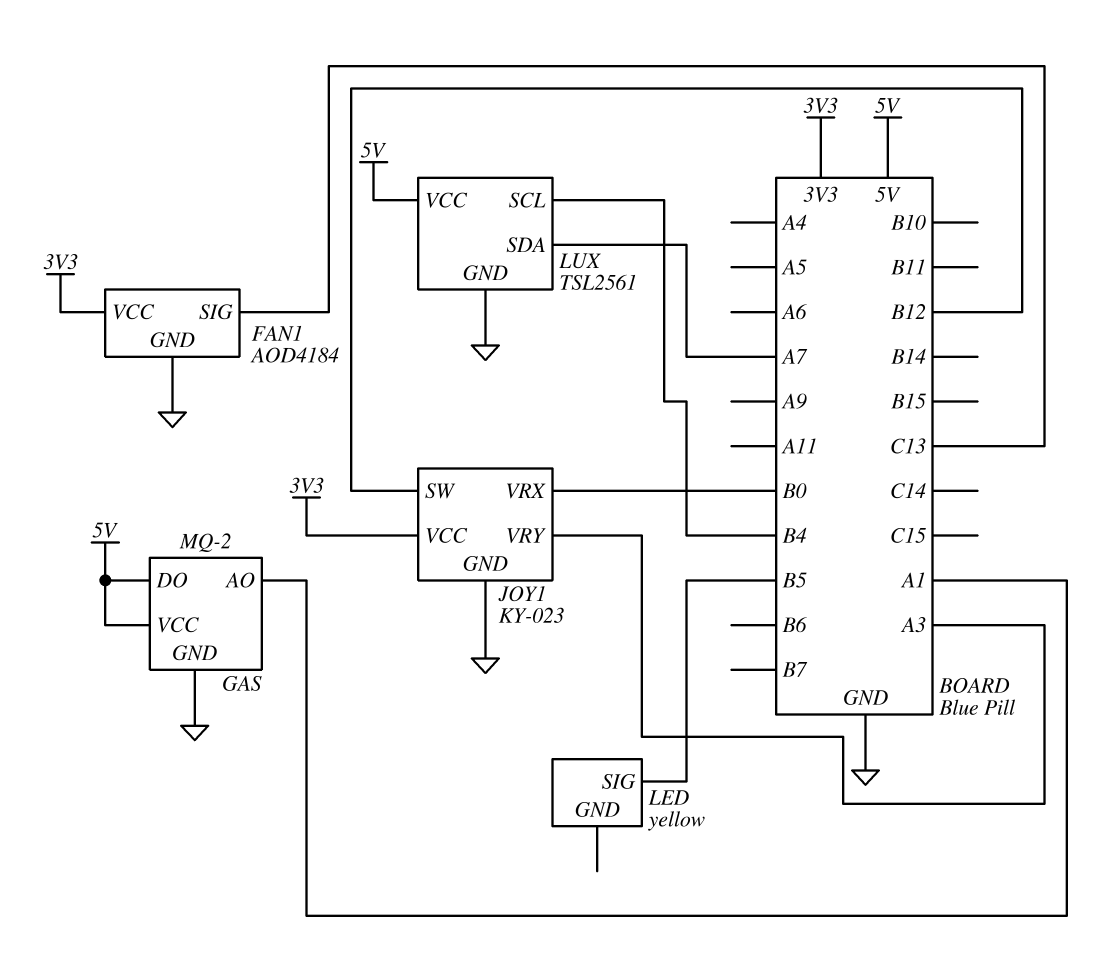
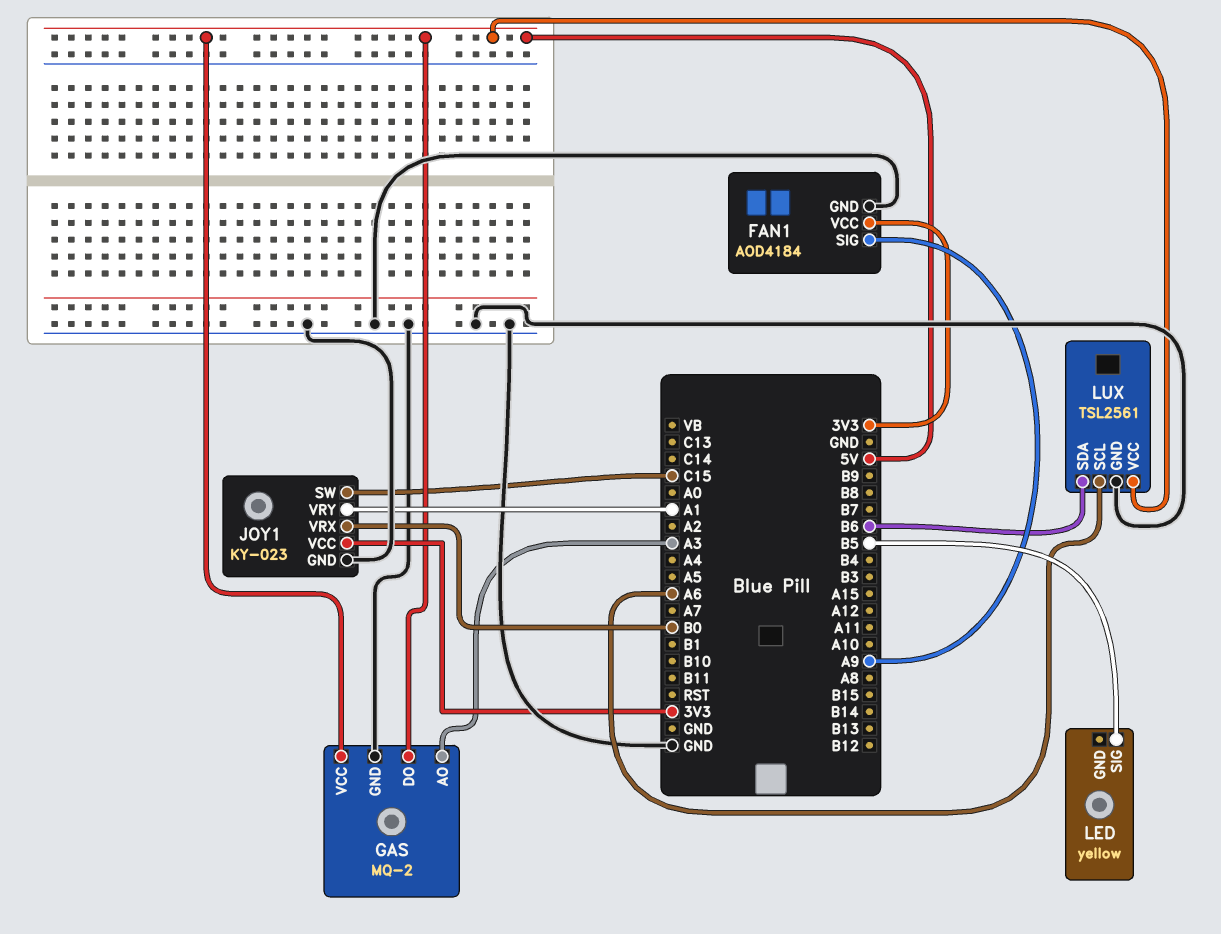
FAN1 pin SIG: C13 -> A9
GAS pin AO: A1 -> A3
JOY1 pin SW: B12 -> C15
JOY1 pin VRY: A3 -> A1
LUX pin SCL: B4 -> A6
LUX pin SDA: A7 -> B6

